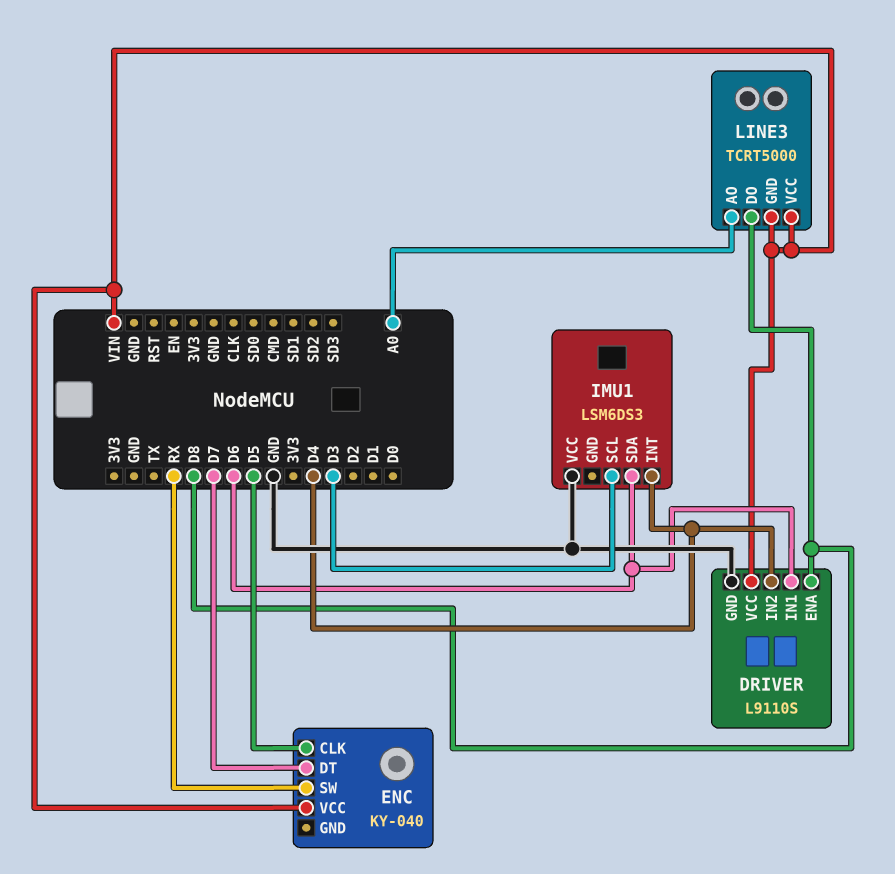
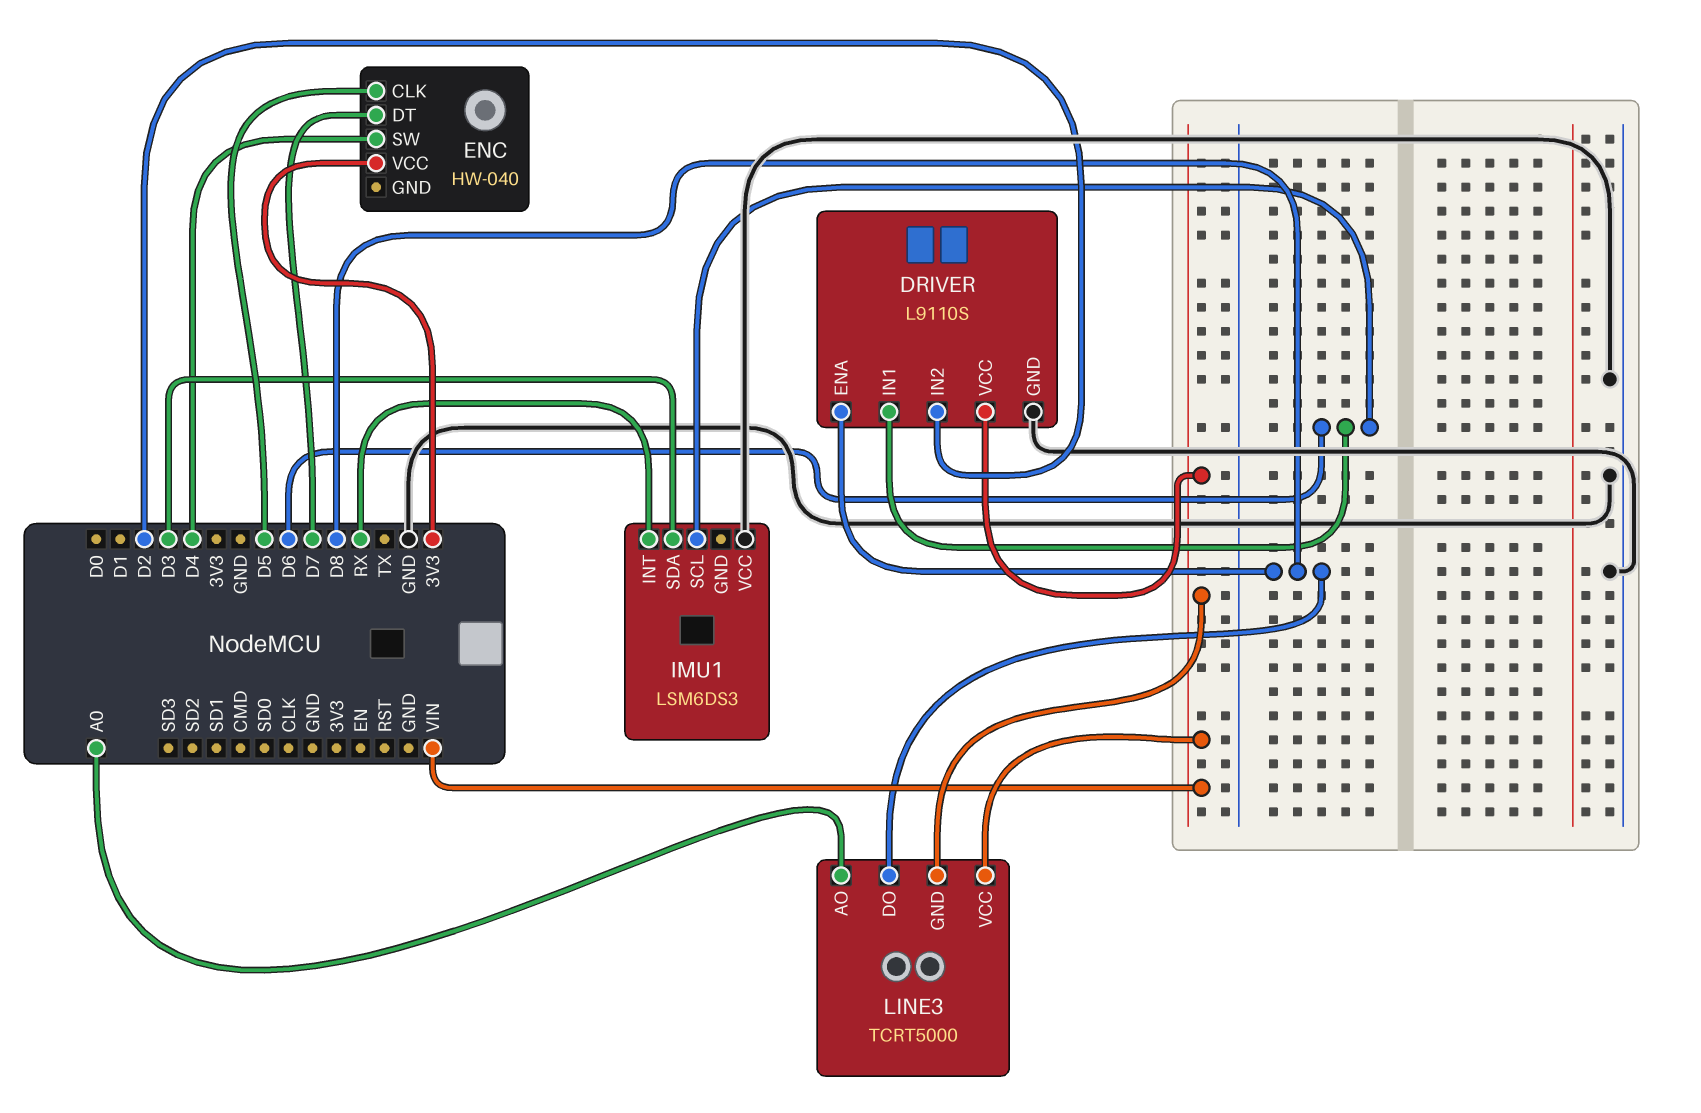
DRIVER pin IN2: D4 -> D2
ENC: KY-040 -> HW-040
ENC pin SW: RX -> D4
ENC pin VCC: VIN -> 3V3
IMU1 pin INT: D4 -> RX
IMU1 pin SCL: D3 -> D6
IMU1 pin SDA: D6 -> D3

